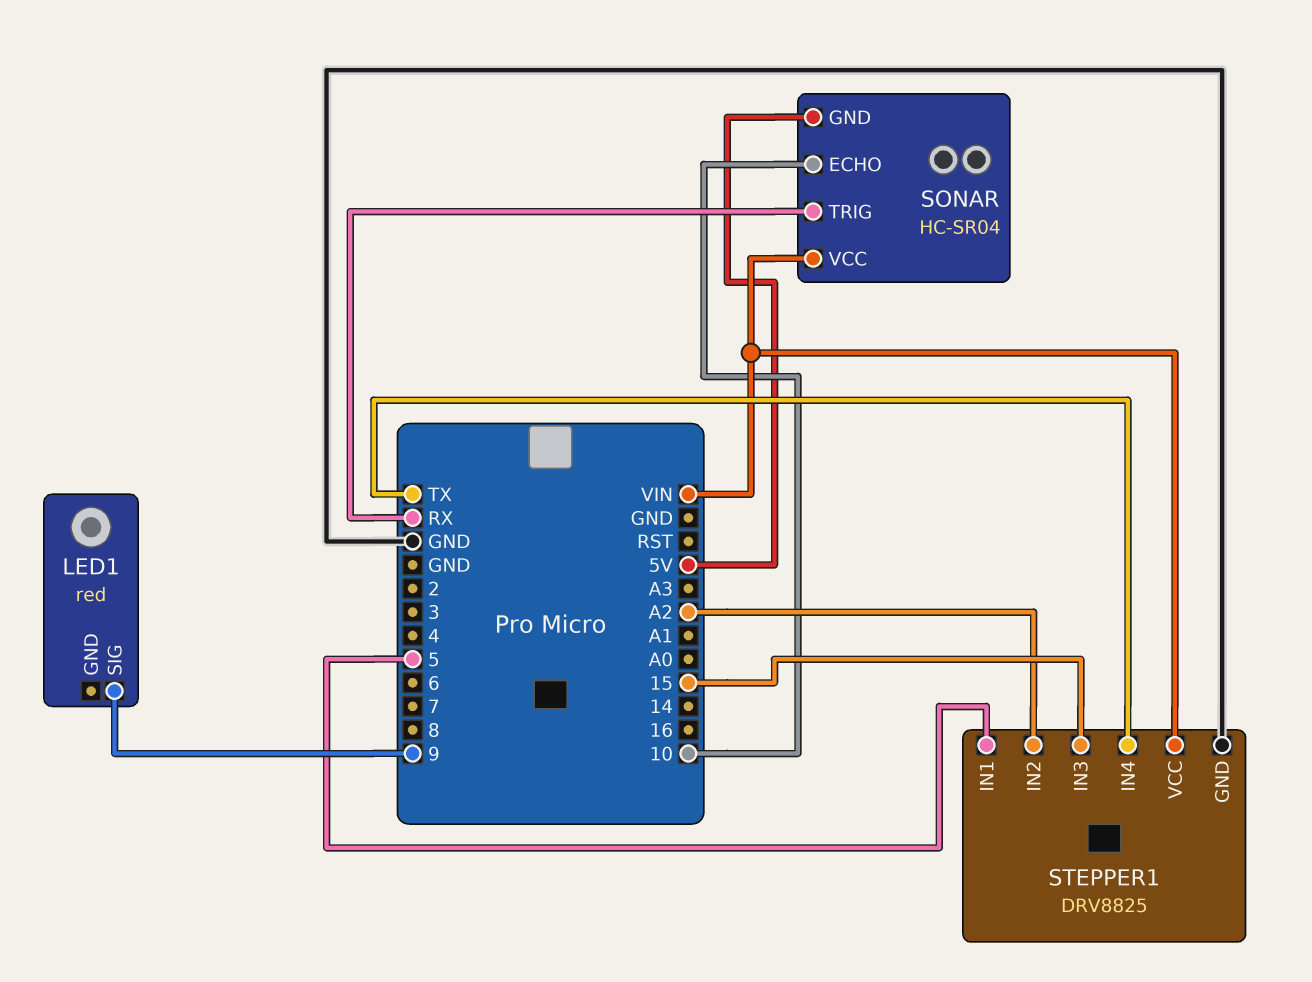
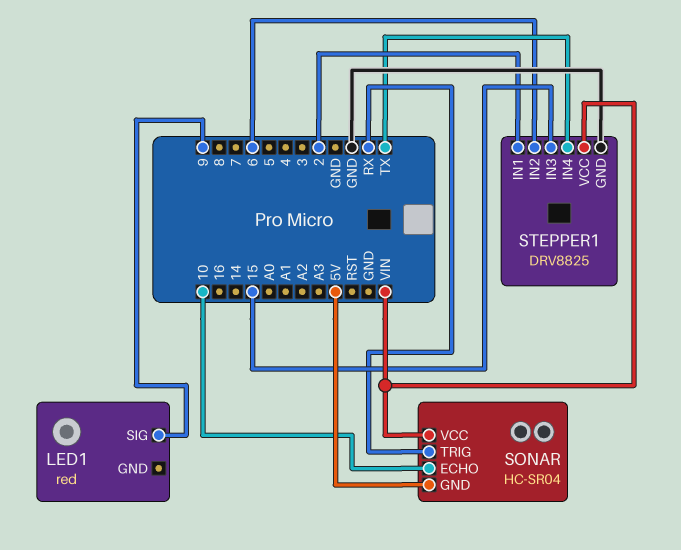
STEPPER1 pin IN1: 5 -> 2
STEPPER1 pin IN2: A2 -> 6

